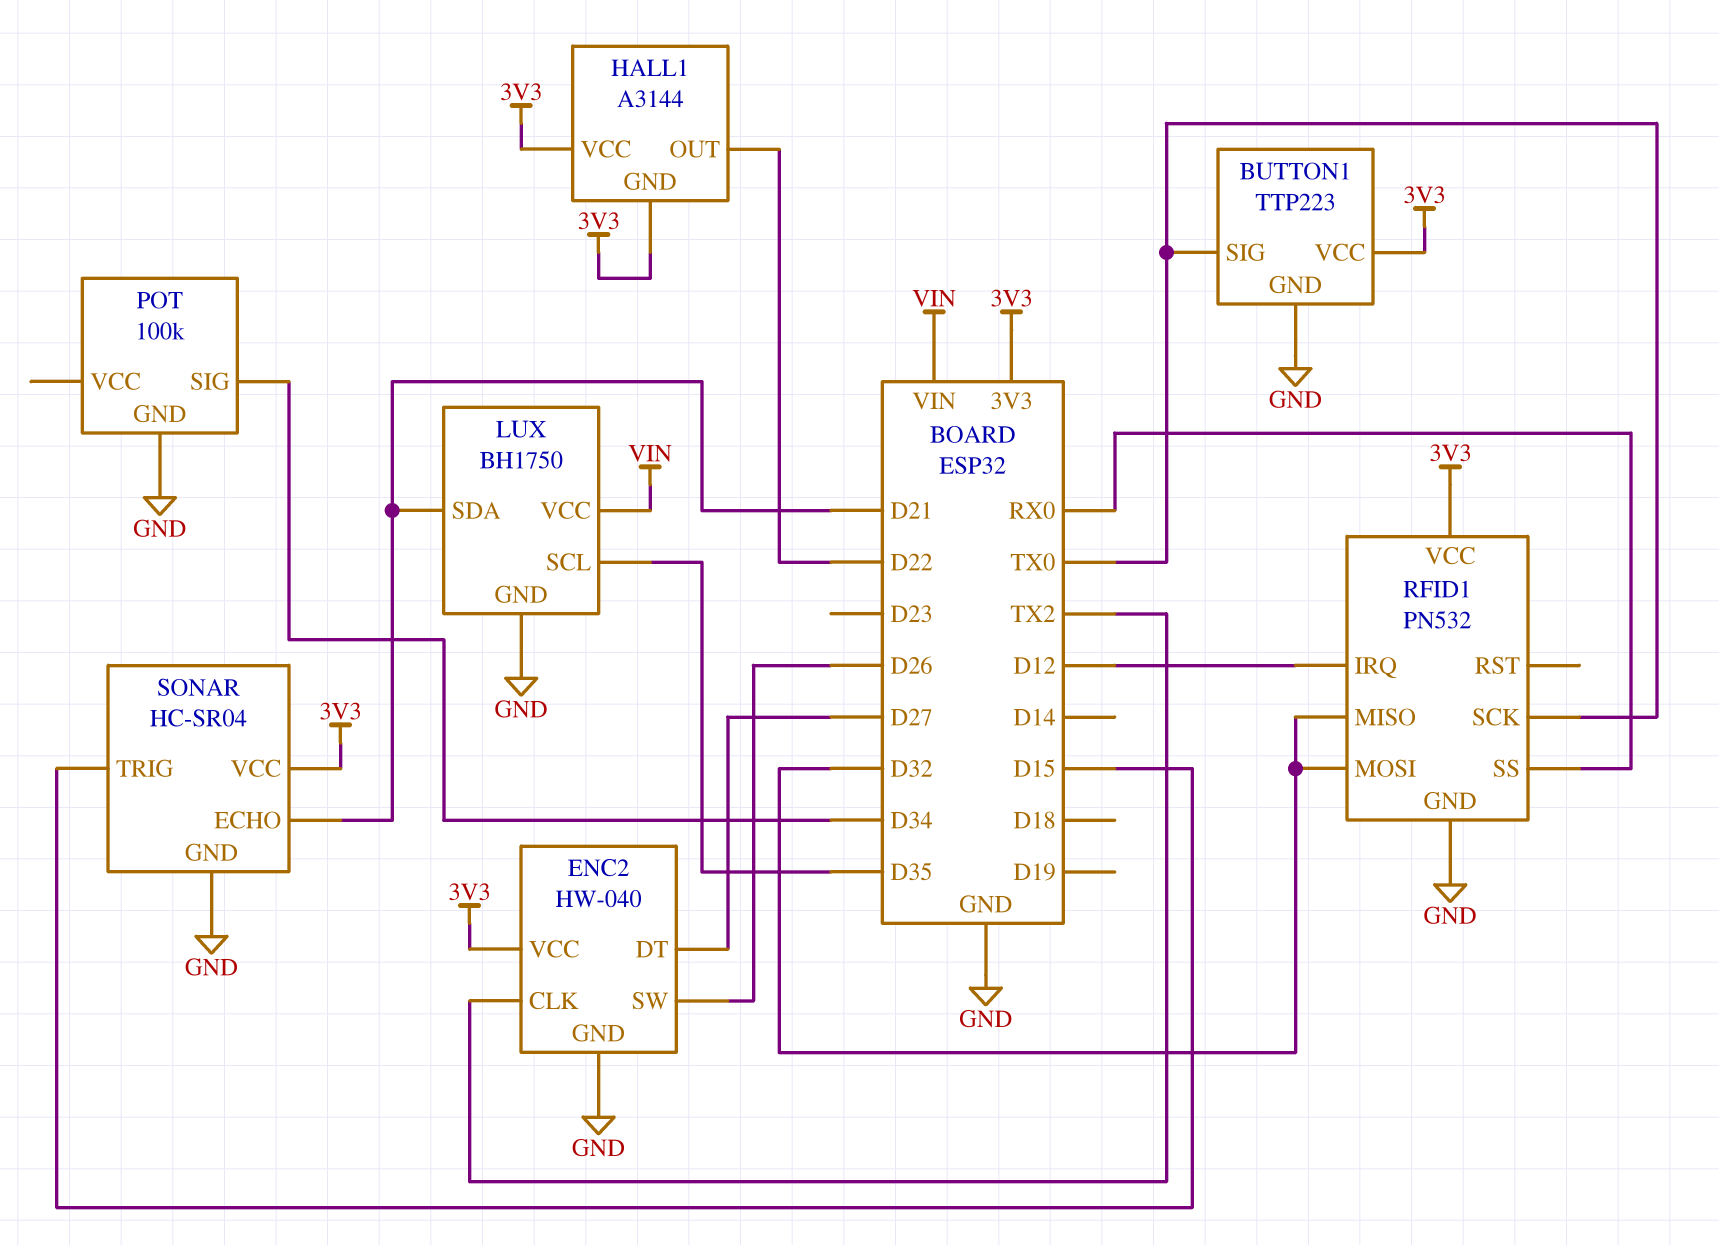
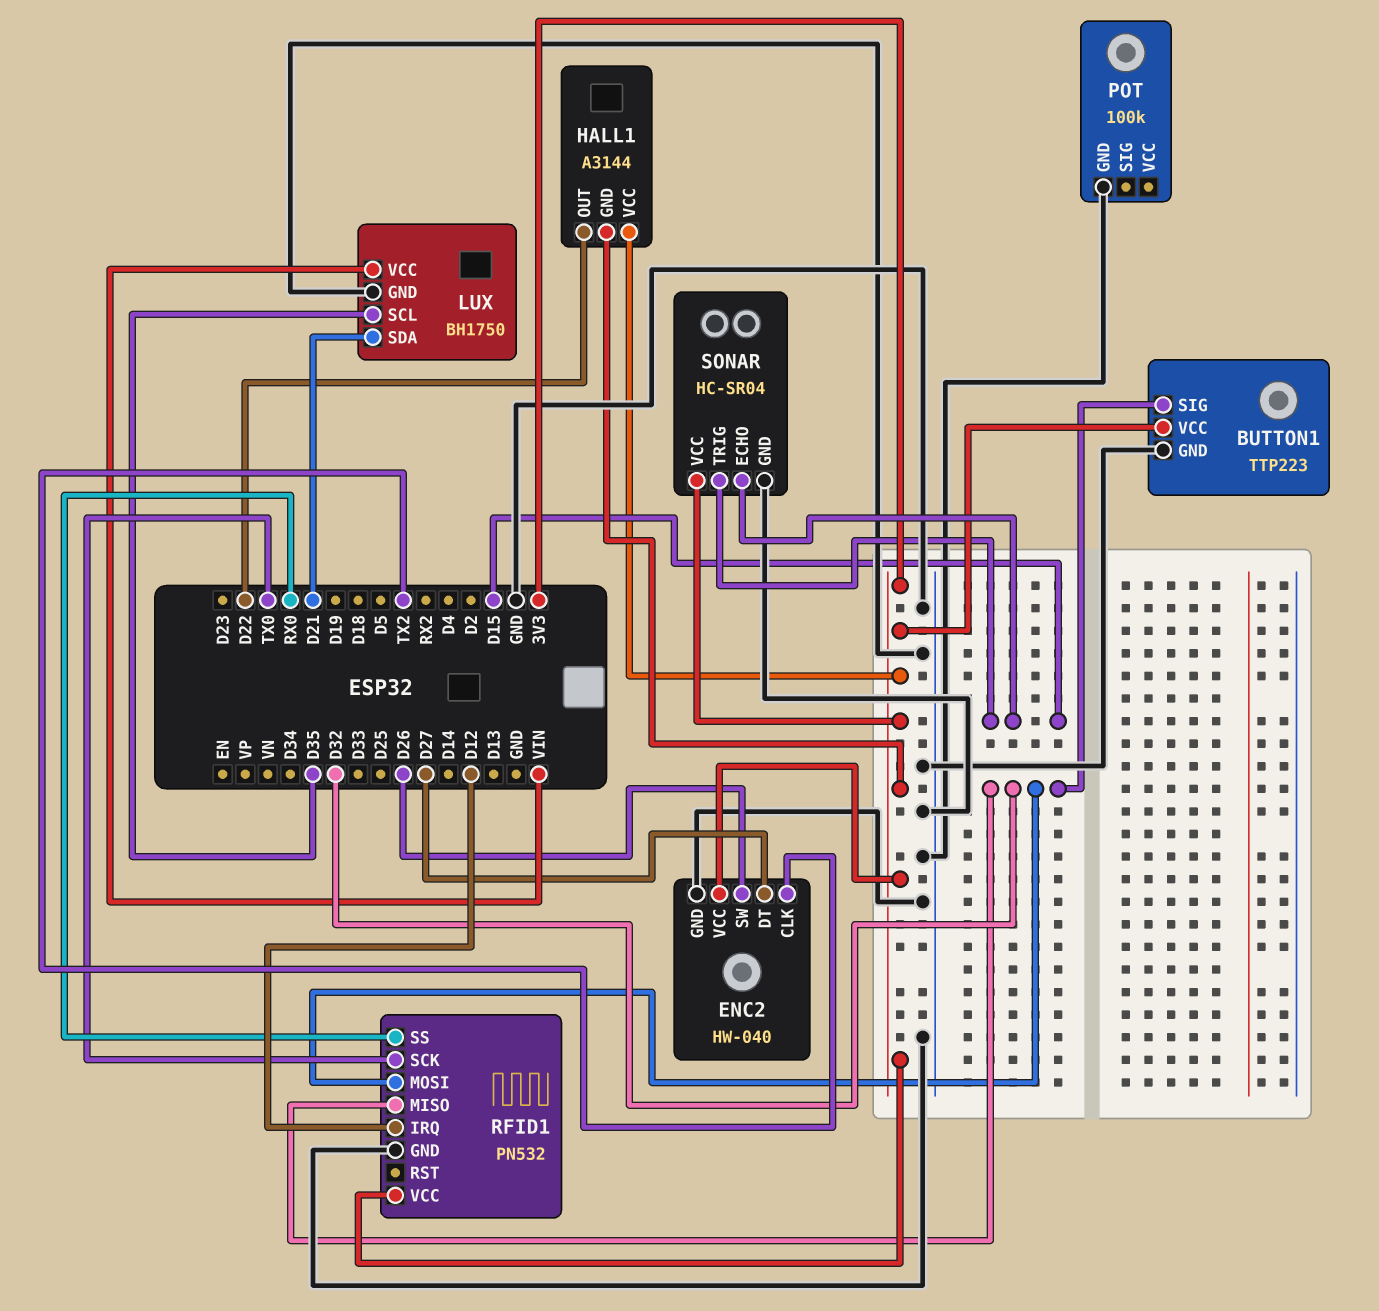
BUTTON1 pin SIG: TX0 -> D32
POT pin SIG: D34 -> none
SONAR pin ECHO: D21 -> D15

